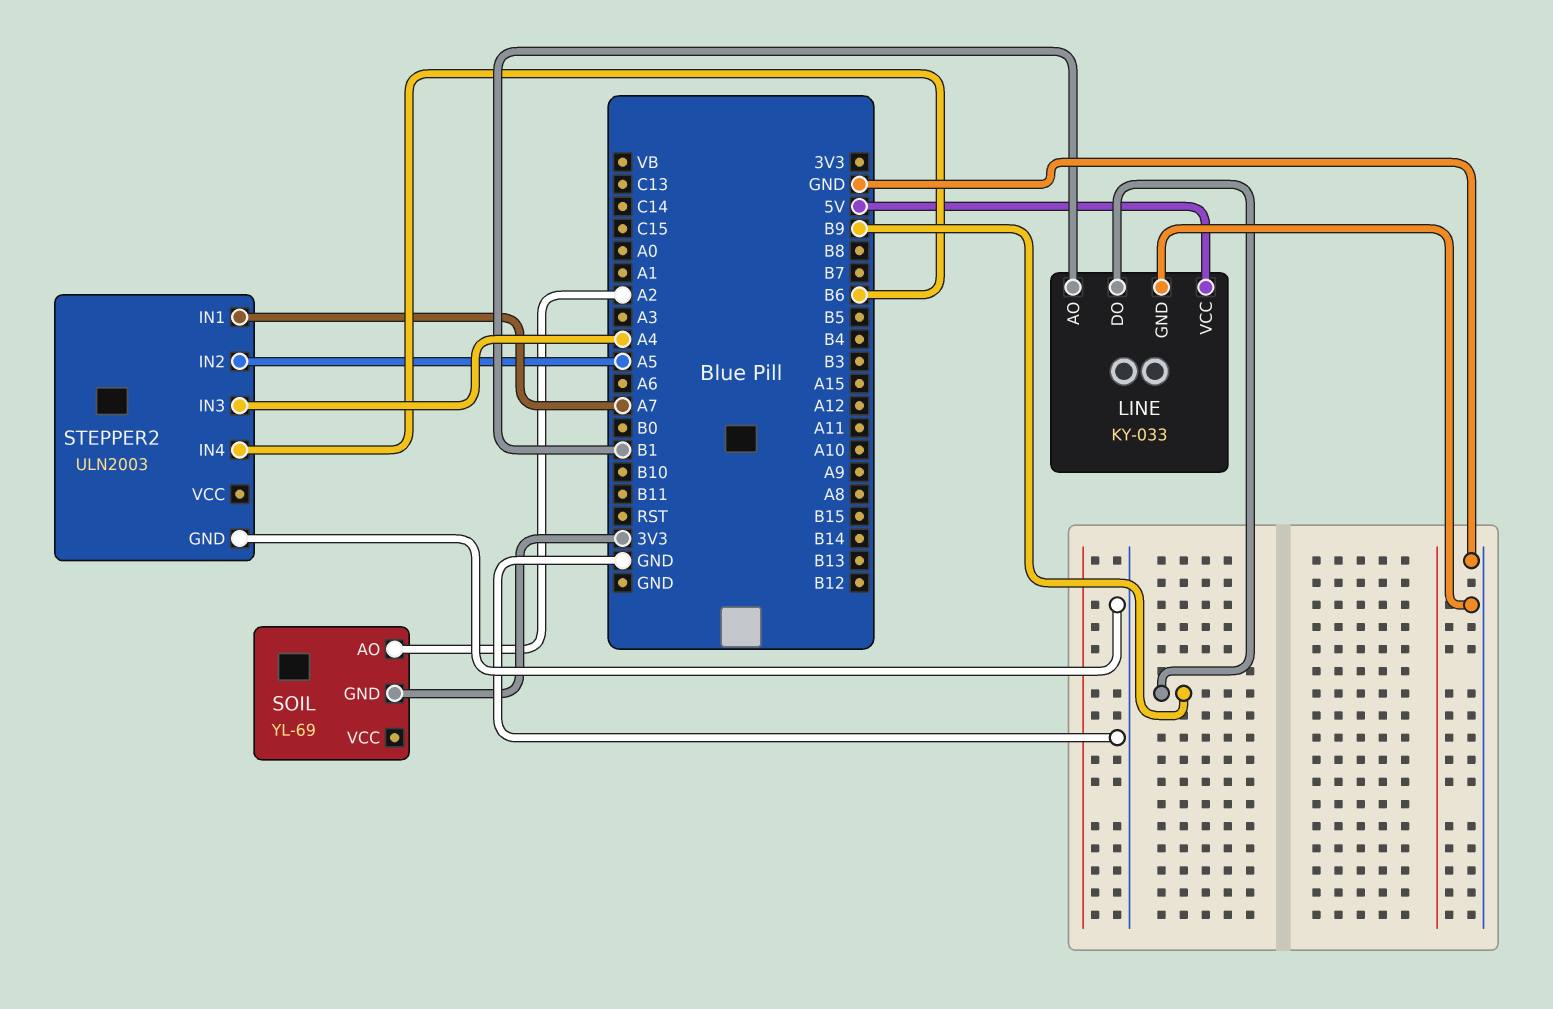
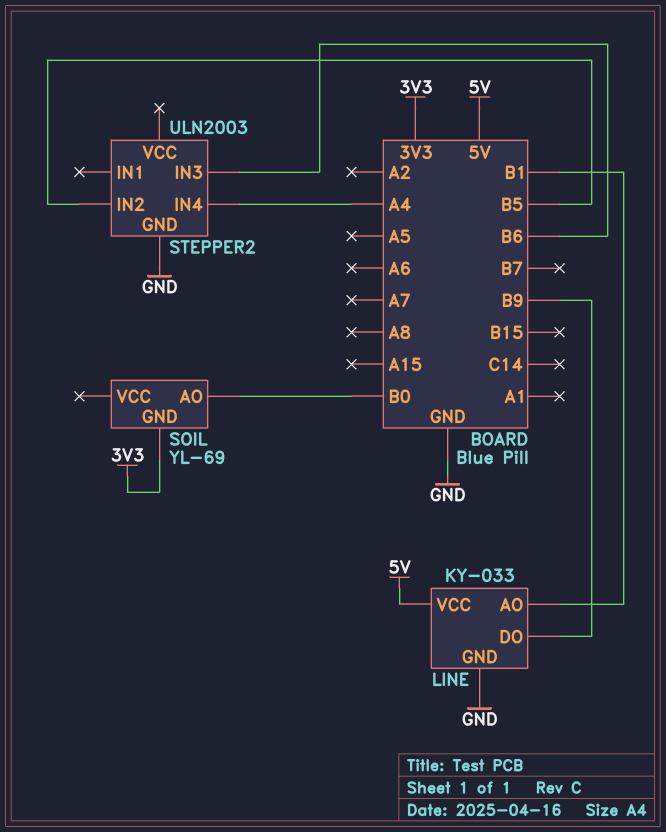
SOIL pin AO: A2 -> B0
STEPPER2 pin IN1: A7 -> none
STEPPER2 pin IN2: A5 -> B5
STEPPER2 pin IN3: A4 -> B6
STEPPER2 pin IN4: B6 -> A4

